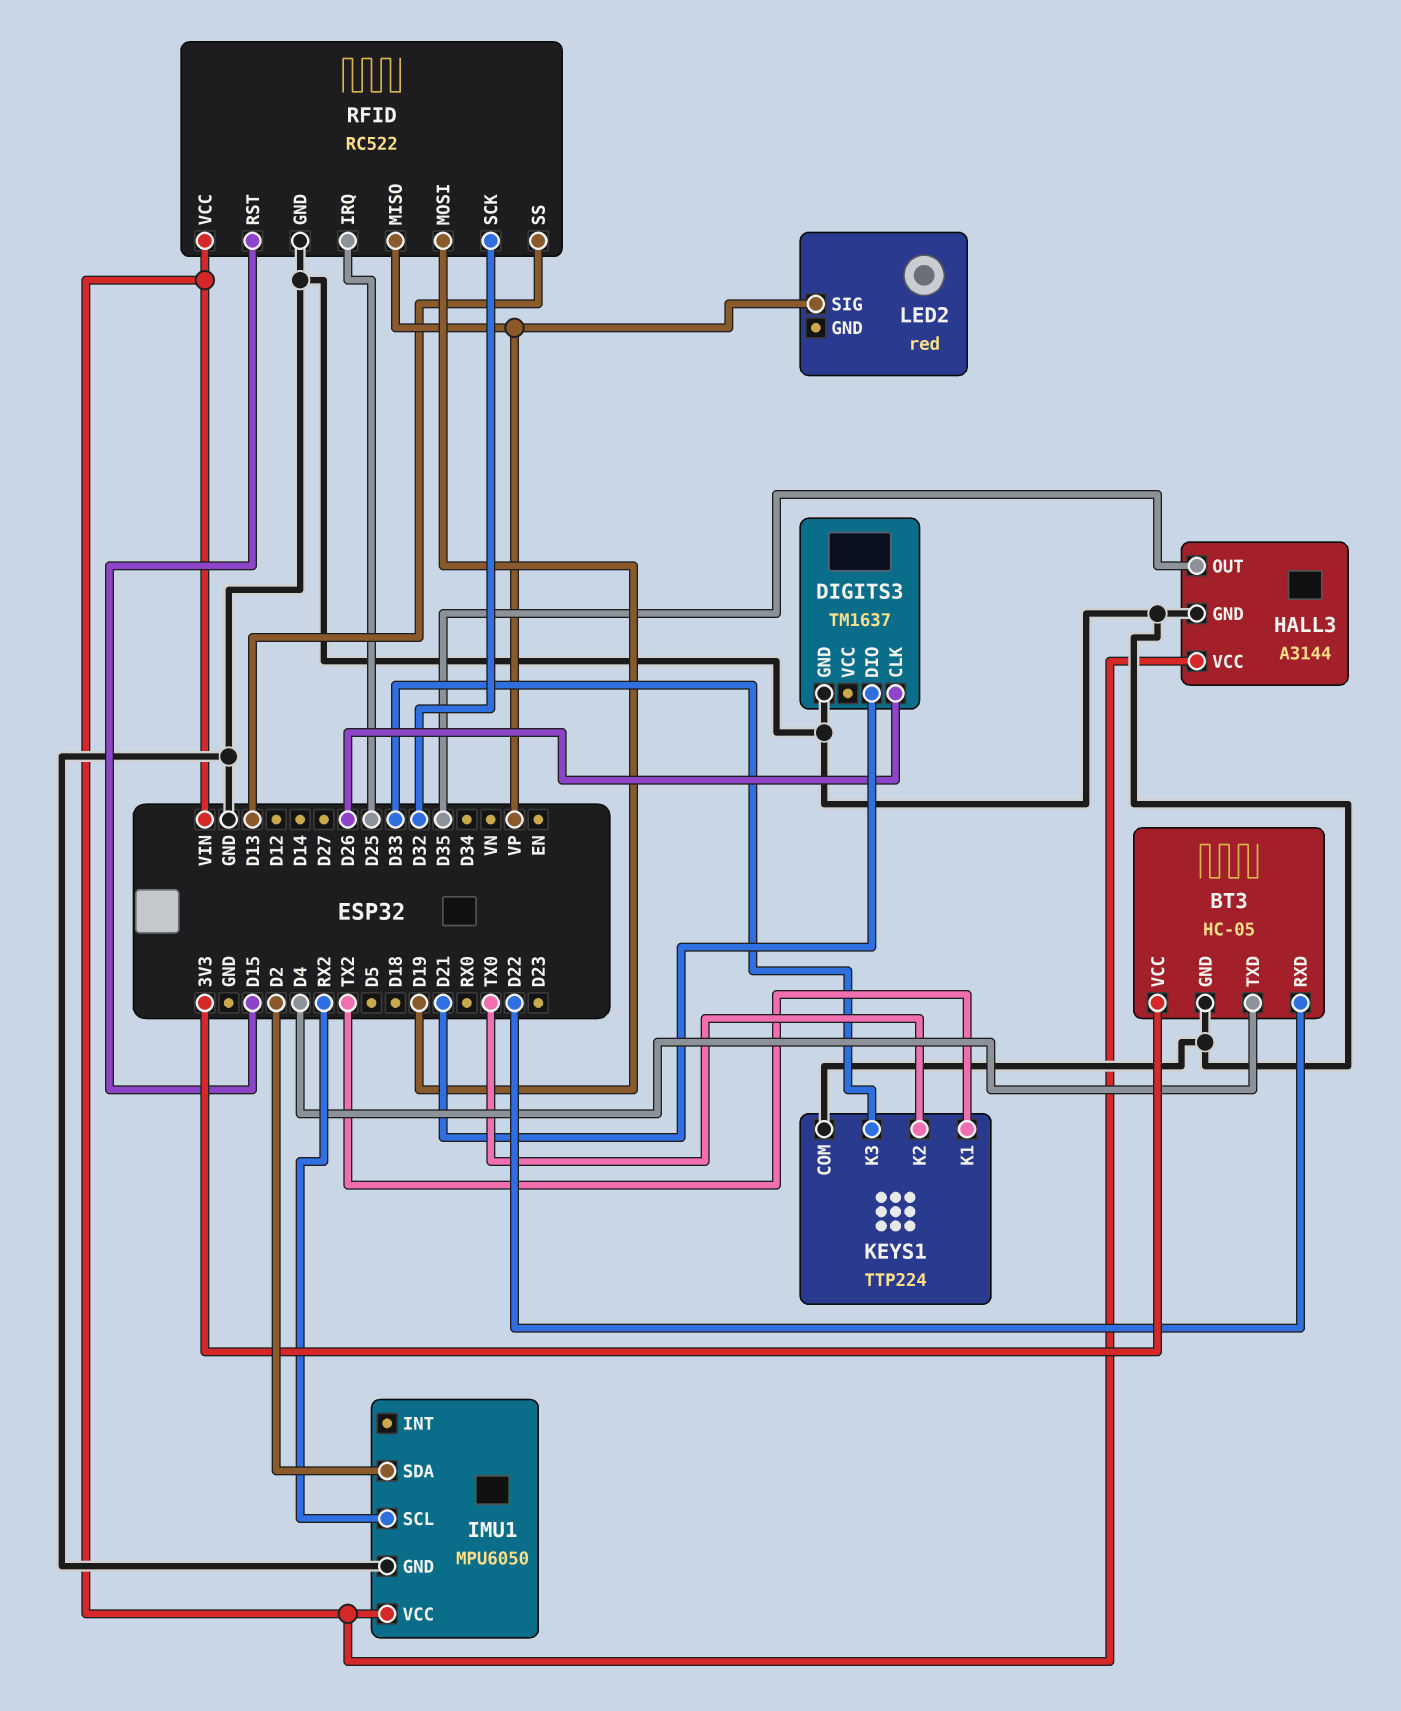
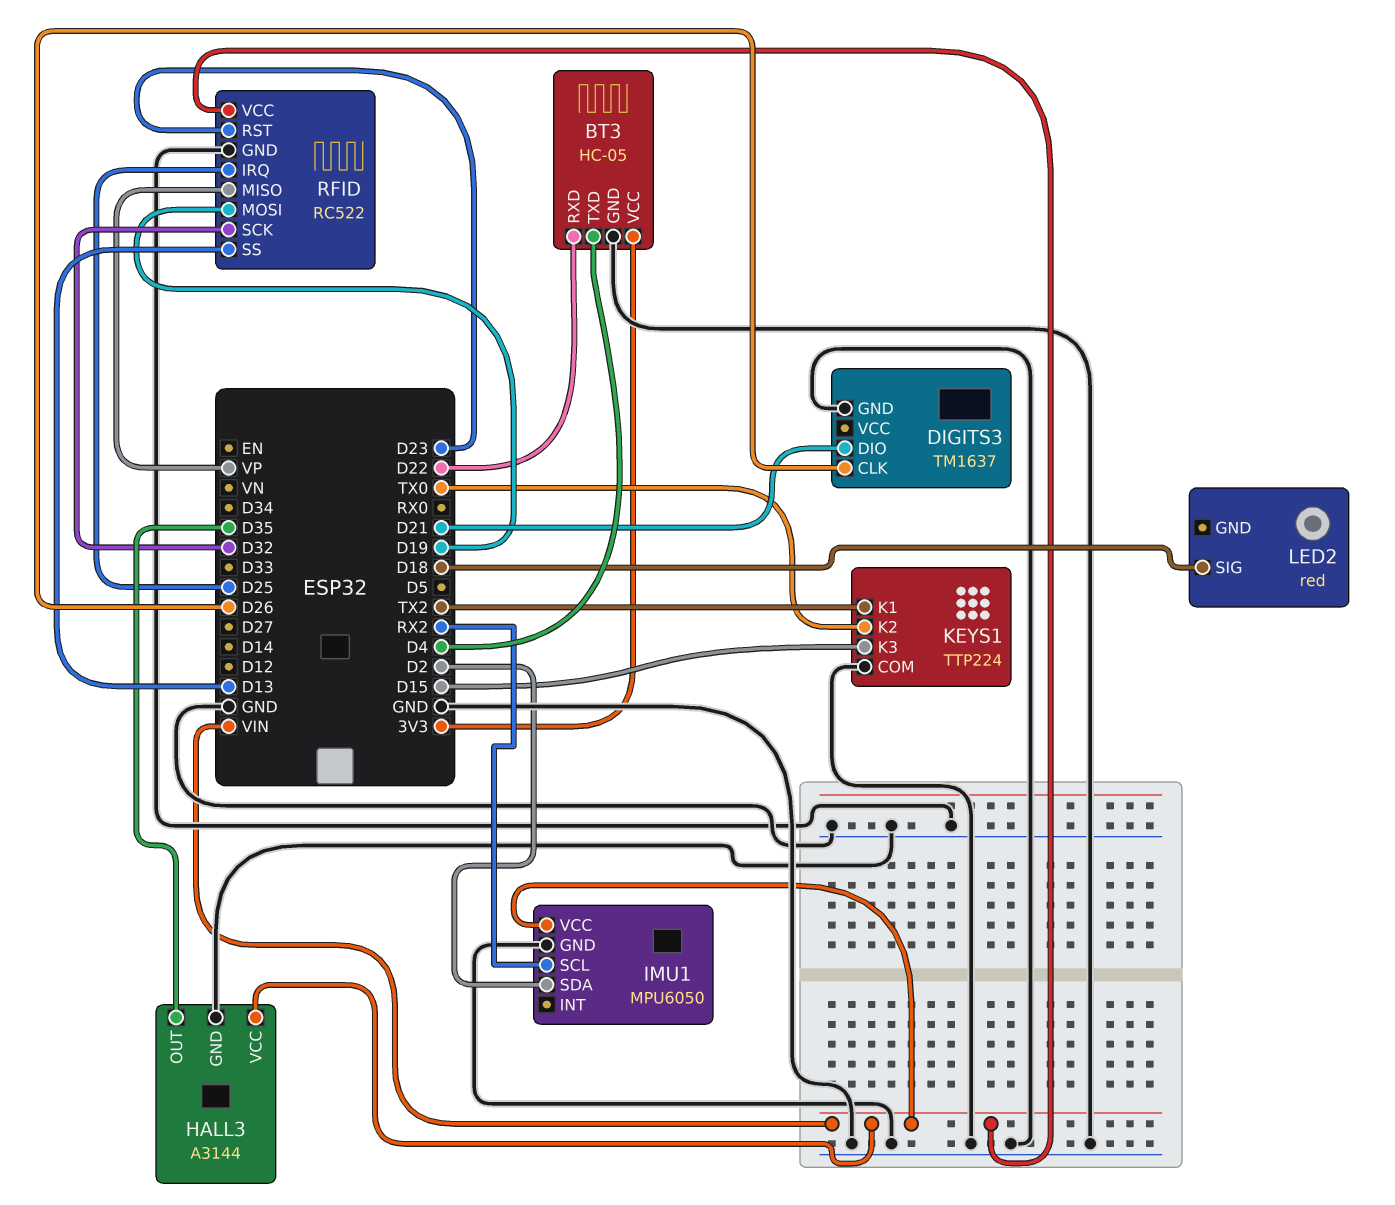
KEYS1 pin K3: D33 -> D15
LED2 pin SIG: VP -> D18
RFID pin RST: D15 -> D23

